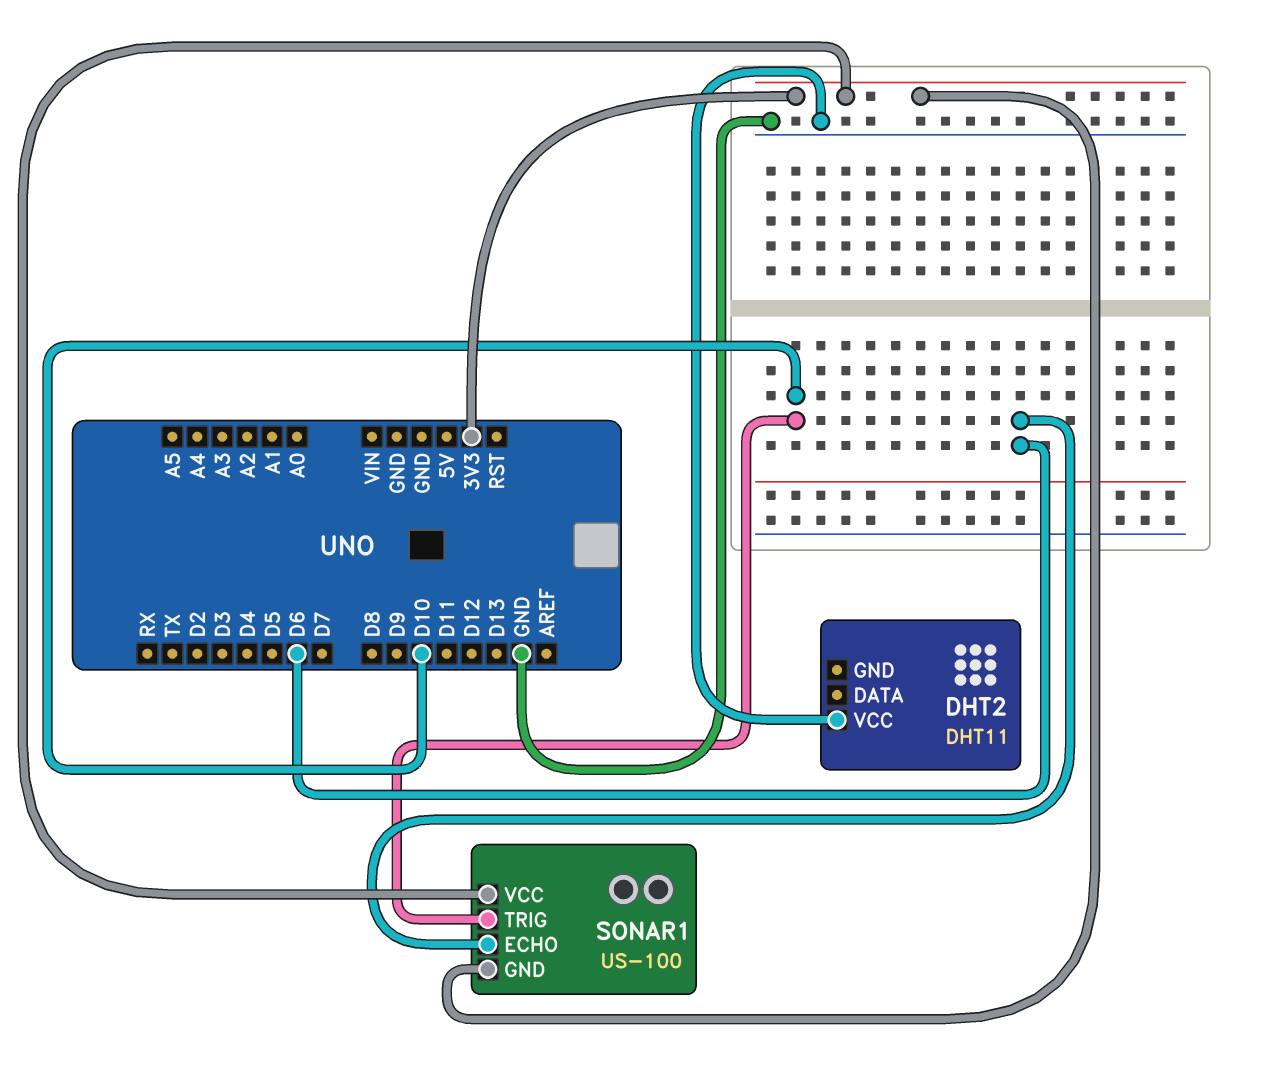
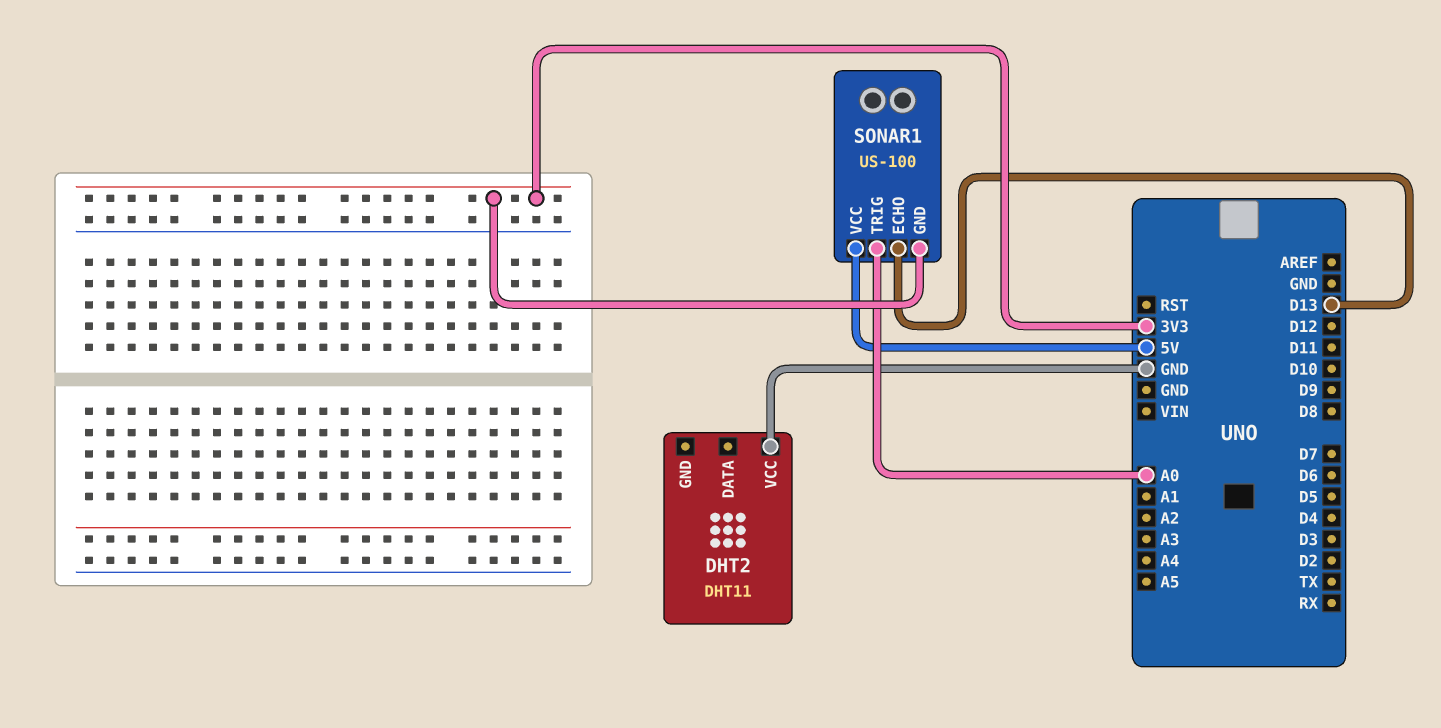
SONAR1 pin ECHO: D6 -> D13
SONAR1 pin TRIG: D10 -> A0
SONAR1 pin VCC: 3V3 -> 5V

